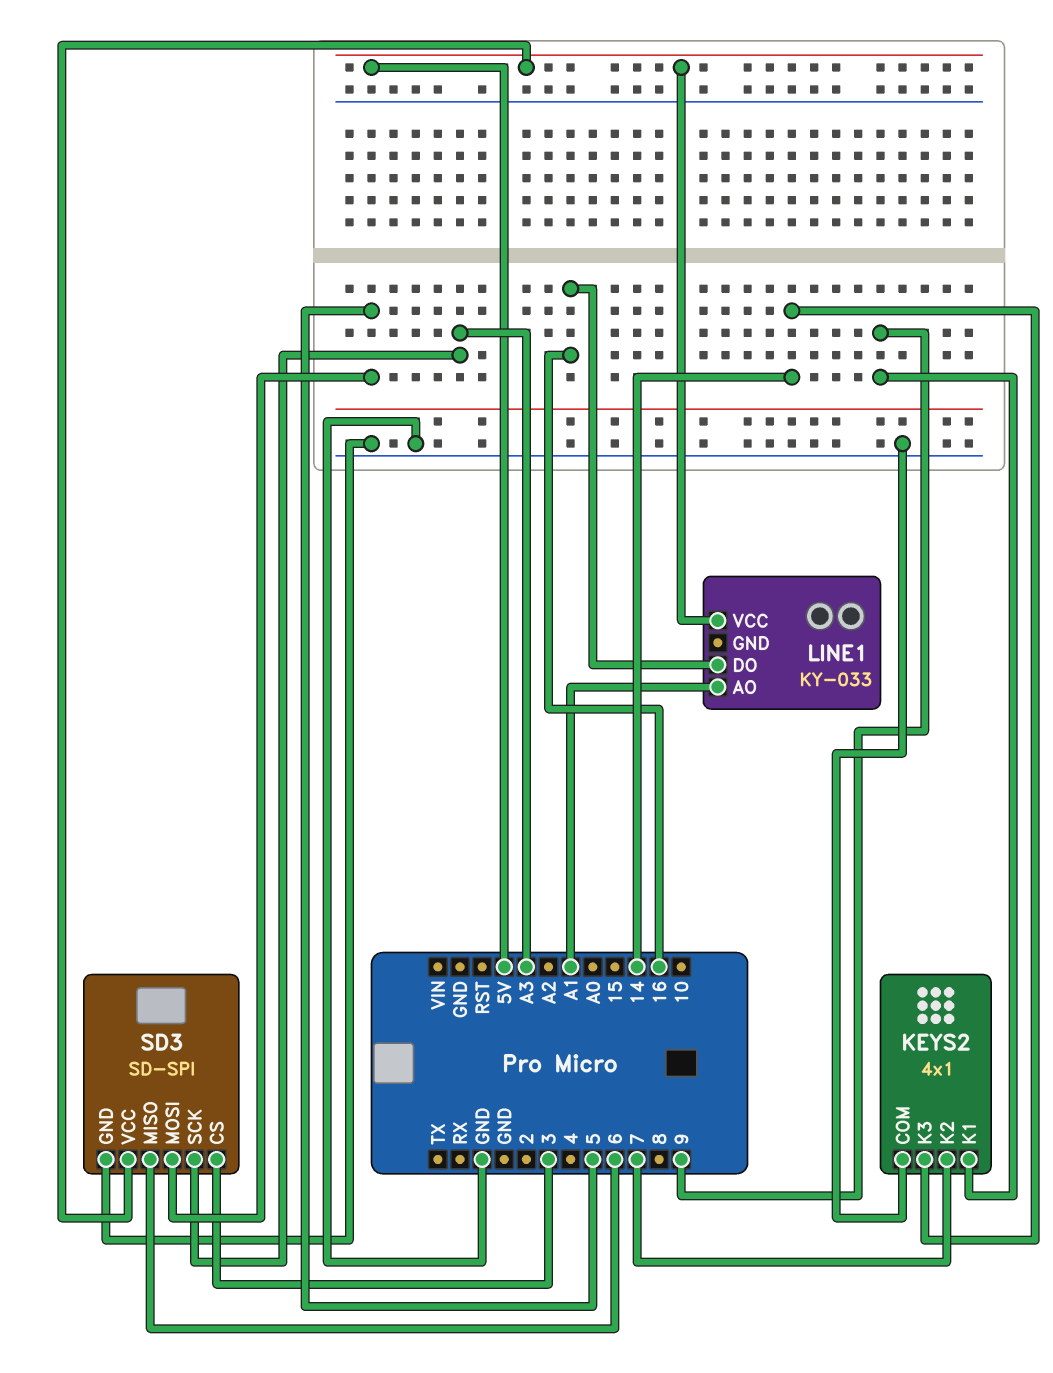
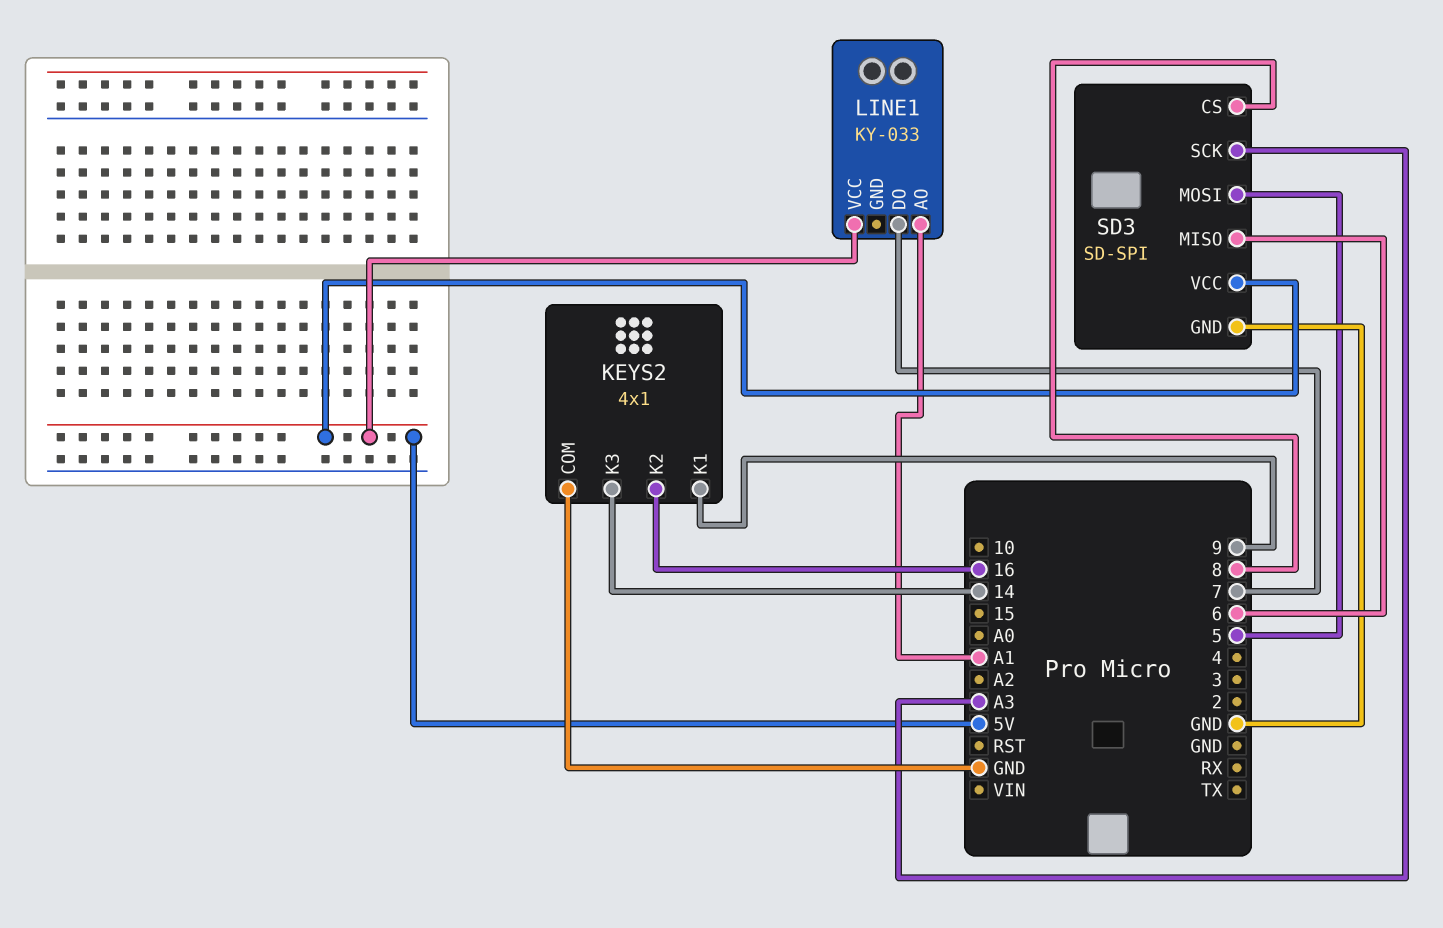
KEYS2 pin K2: 7 -> 16
LINE1 pin DO: 16 -> 7
SD3 pin CS: 3 -> 8

